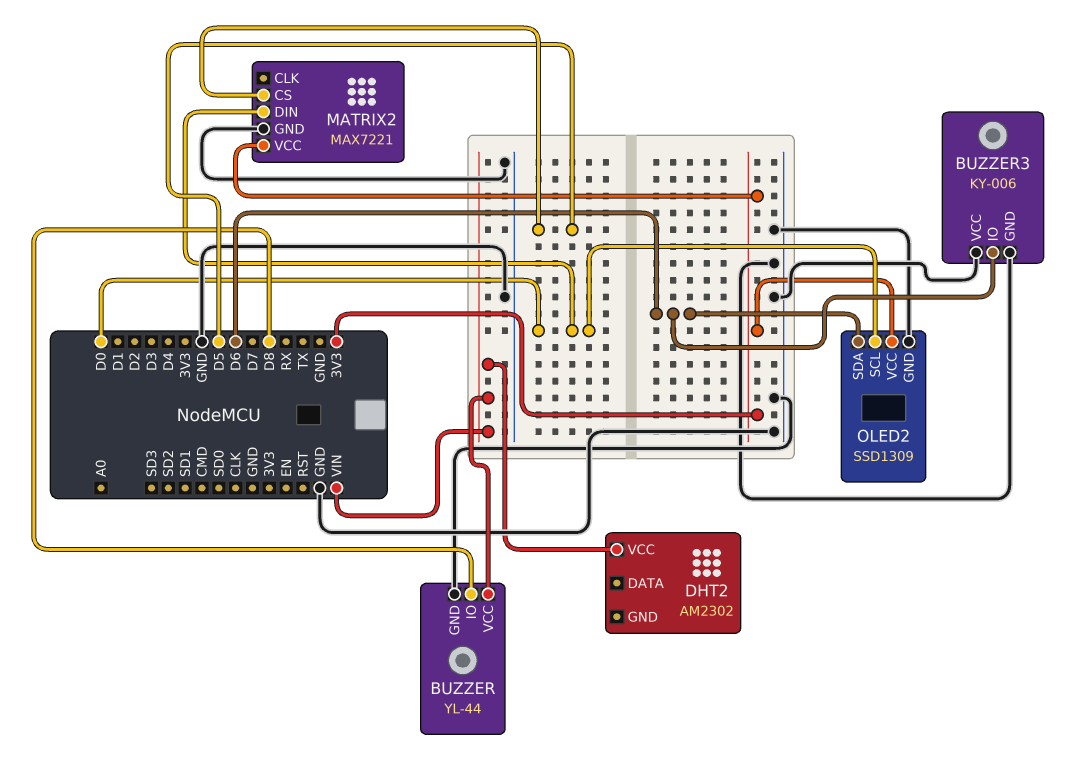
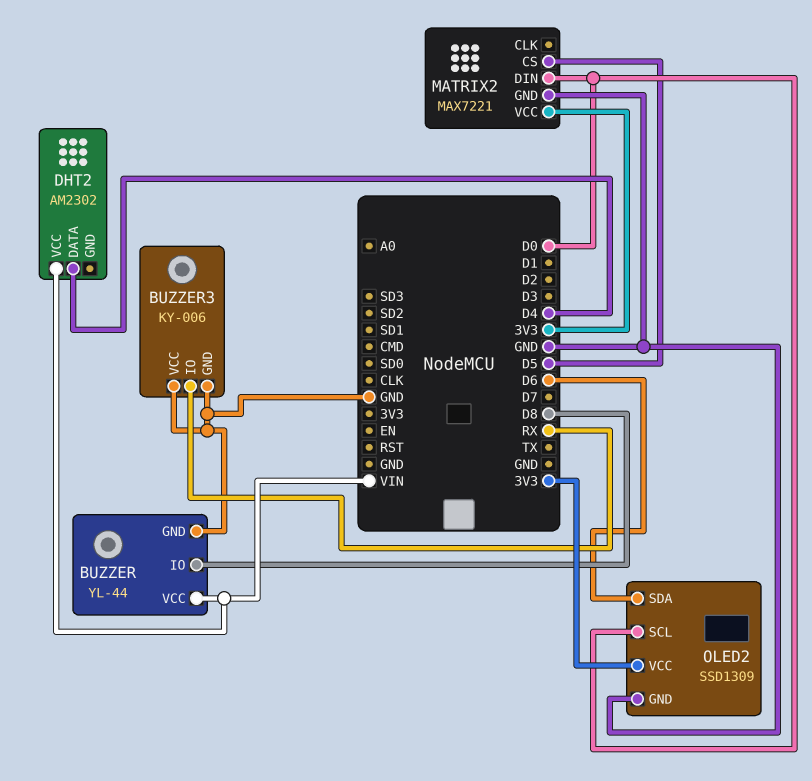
BUZZER3 pin IO: D6 -> RX
DHT2 pin DATA: none -> D4

